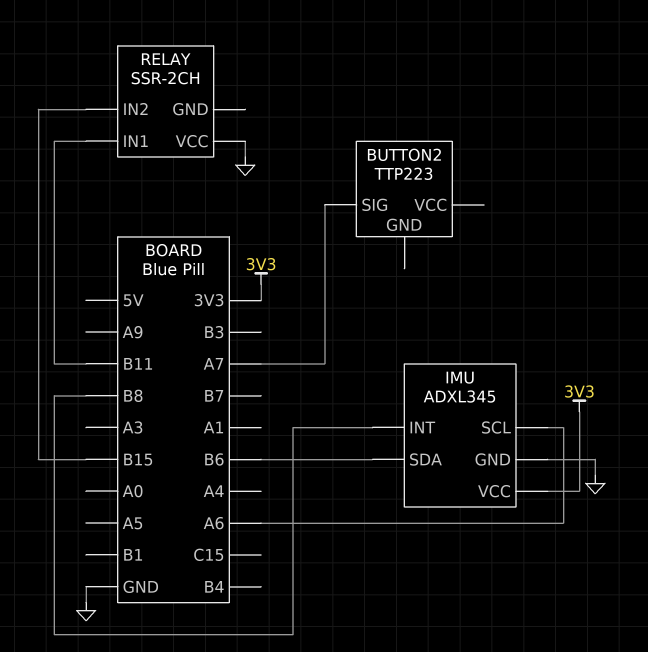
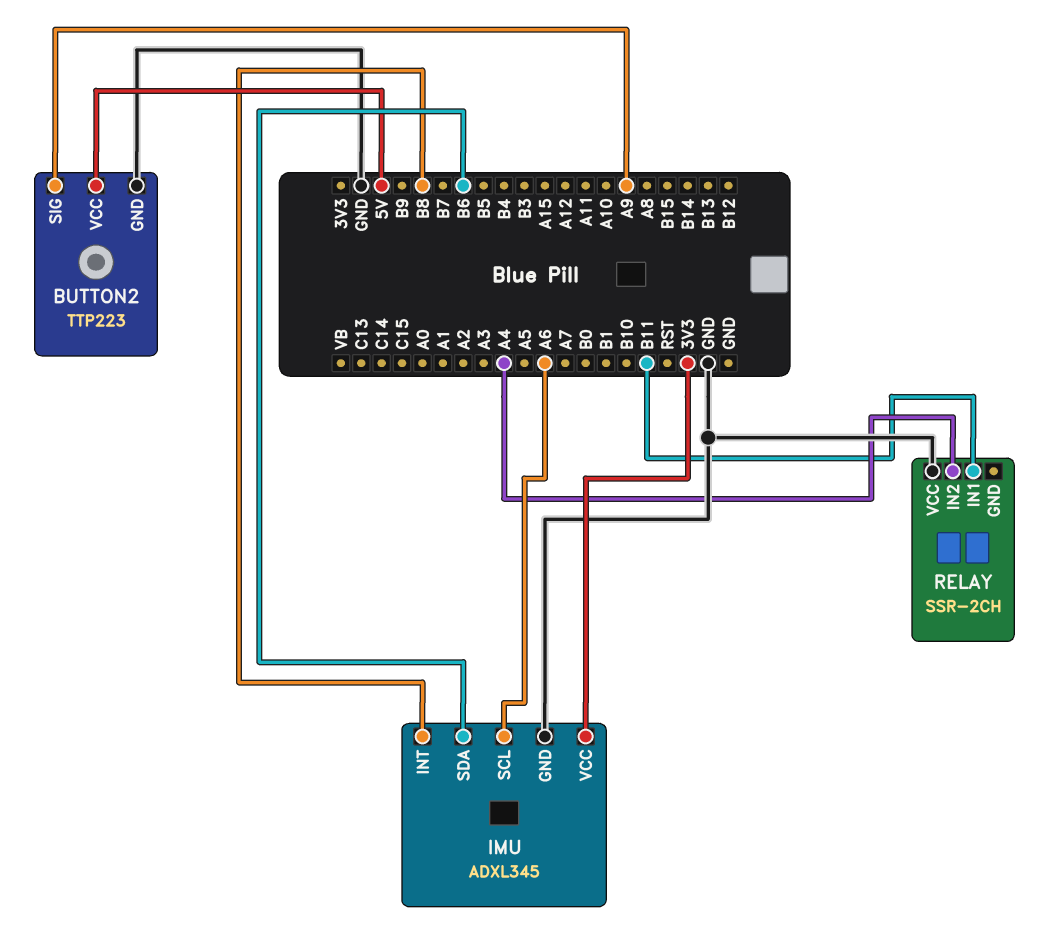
BUTTON2 pin GND: none -> GND
BUTTON2 pin SIG: A7 -> A9
BUTTON2 pin VCC: none -> 5V
RELAY pin IN2: B15 -> A4

